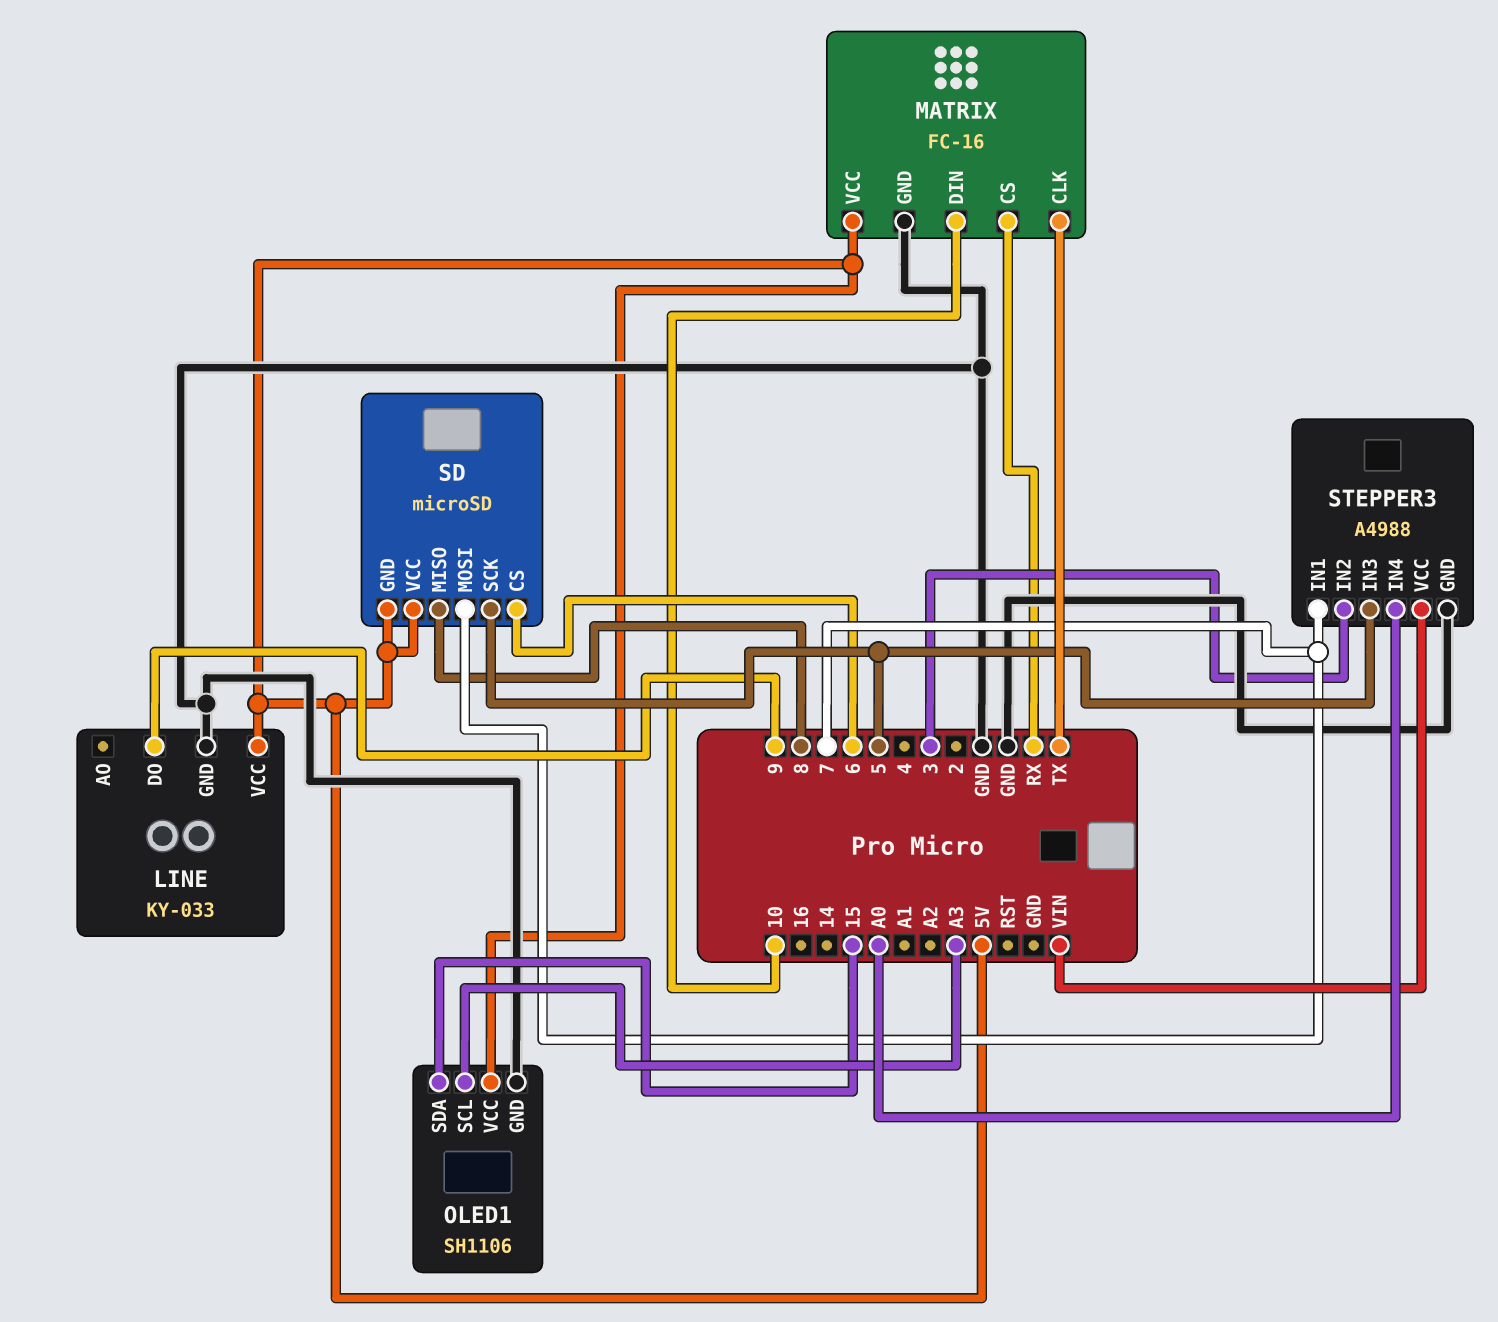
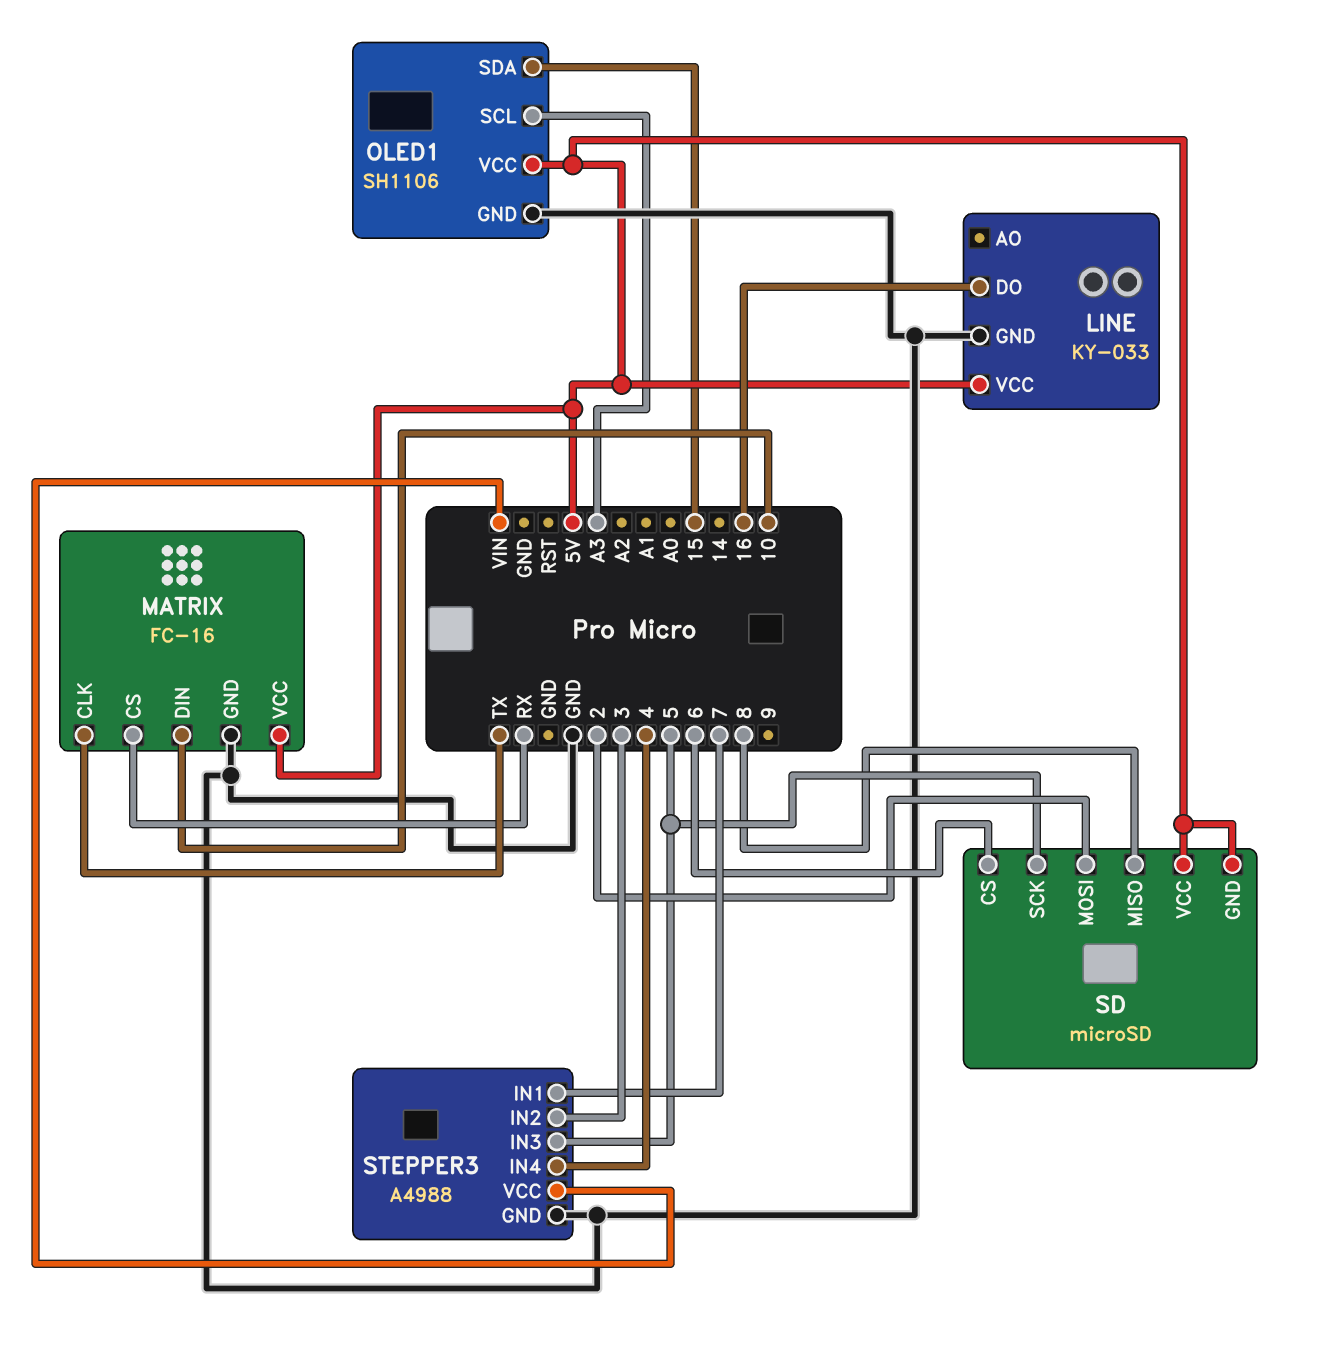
LINE pin DO: 9 -> 16
SD pin MOSI: 7 -> 2
STEPPER3 pin IN4: A0 -> 4

